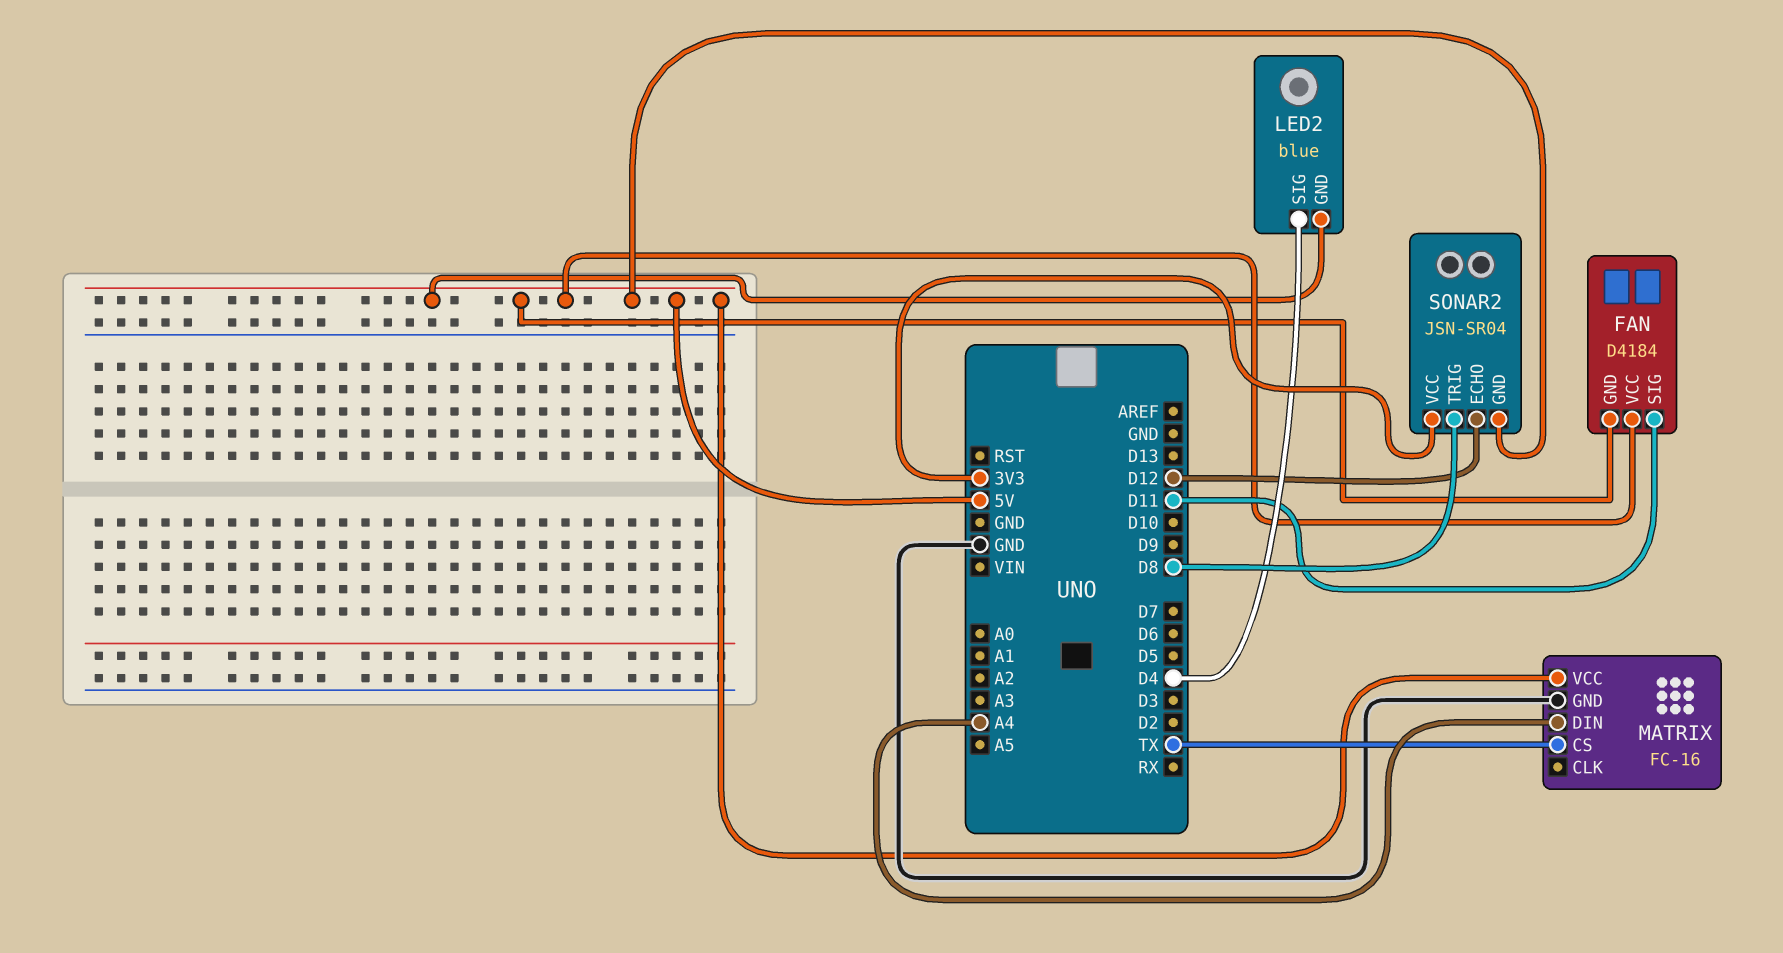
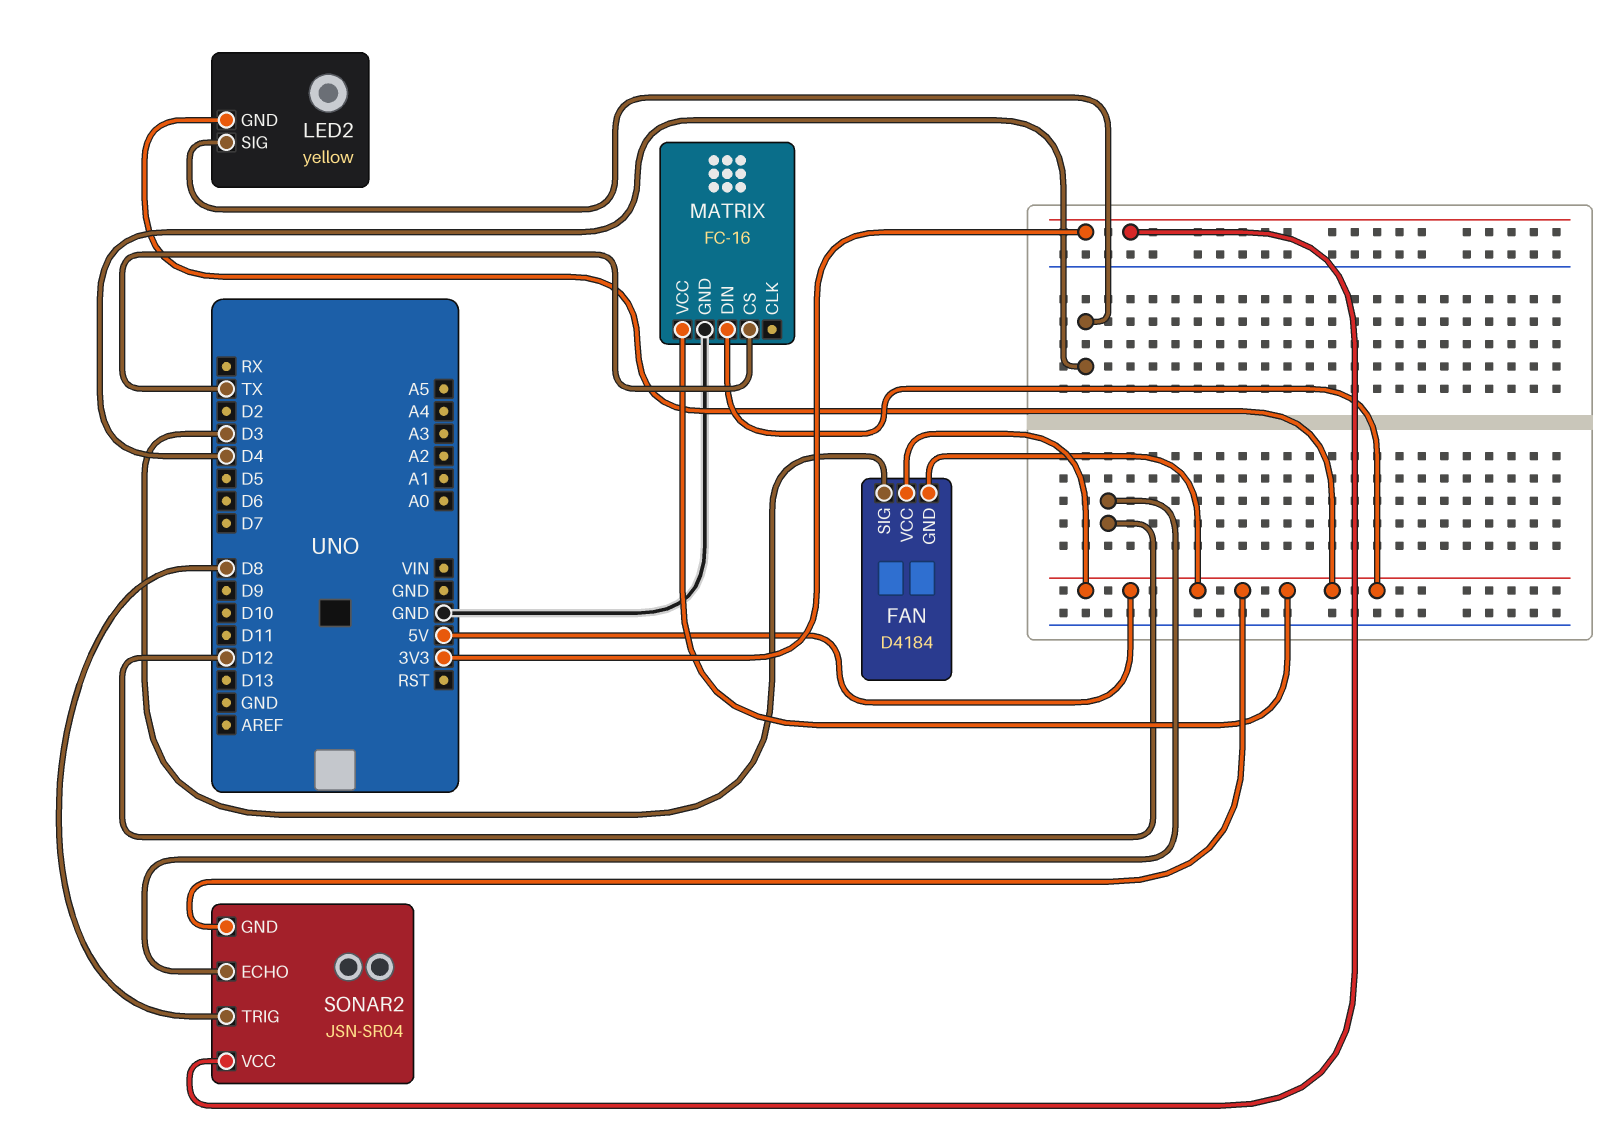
FAN pin SIG: D11 -> D3
LED2: blue -> yellow
MATRIX pin DIN: A4 -> 5V

